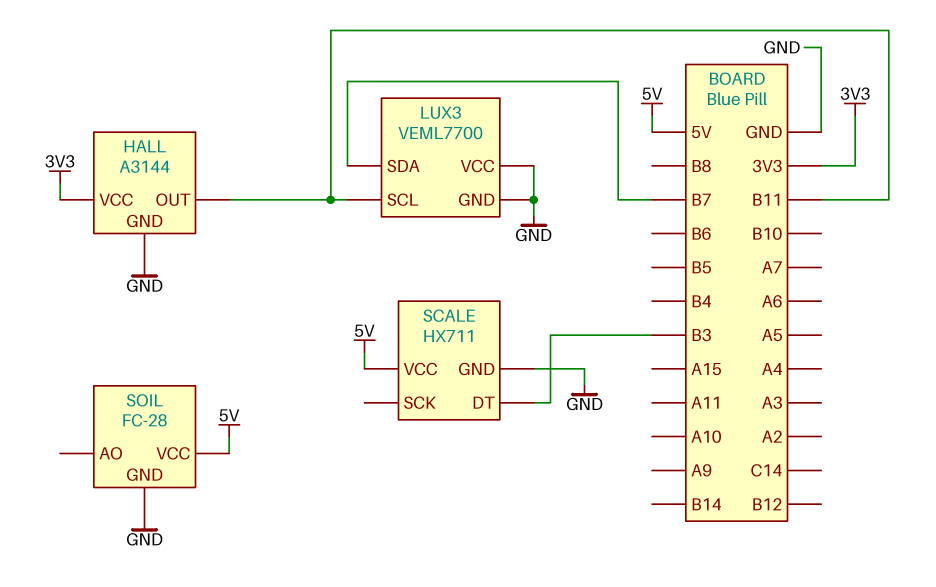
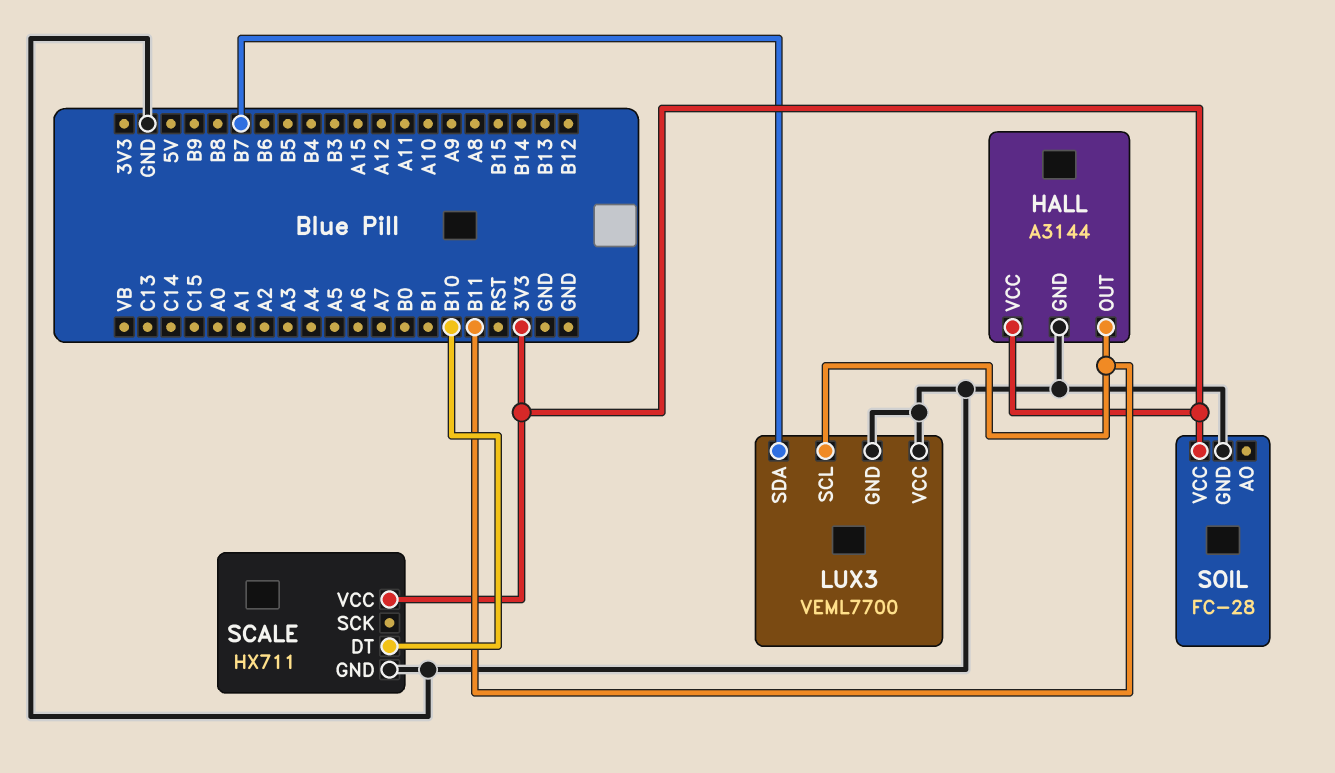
SCALE pin DT: B3 -> B10
SCALE pin VCC: 5V -> 3V3
SOIL pin VCC: 5V -> 3V3

